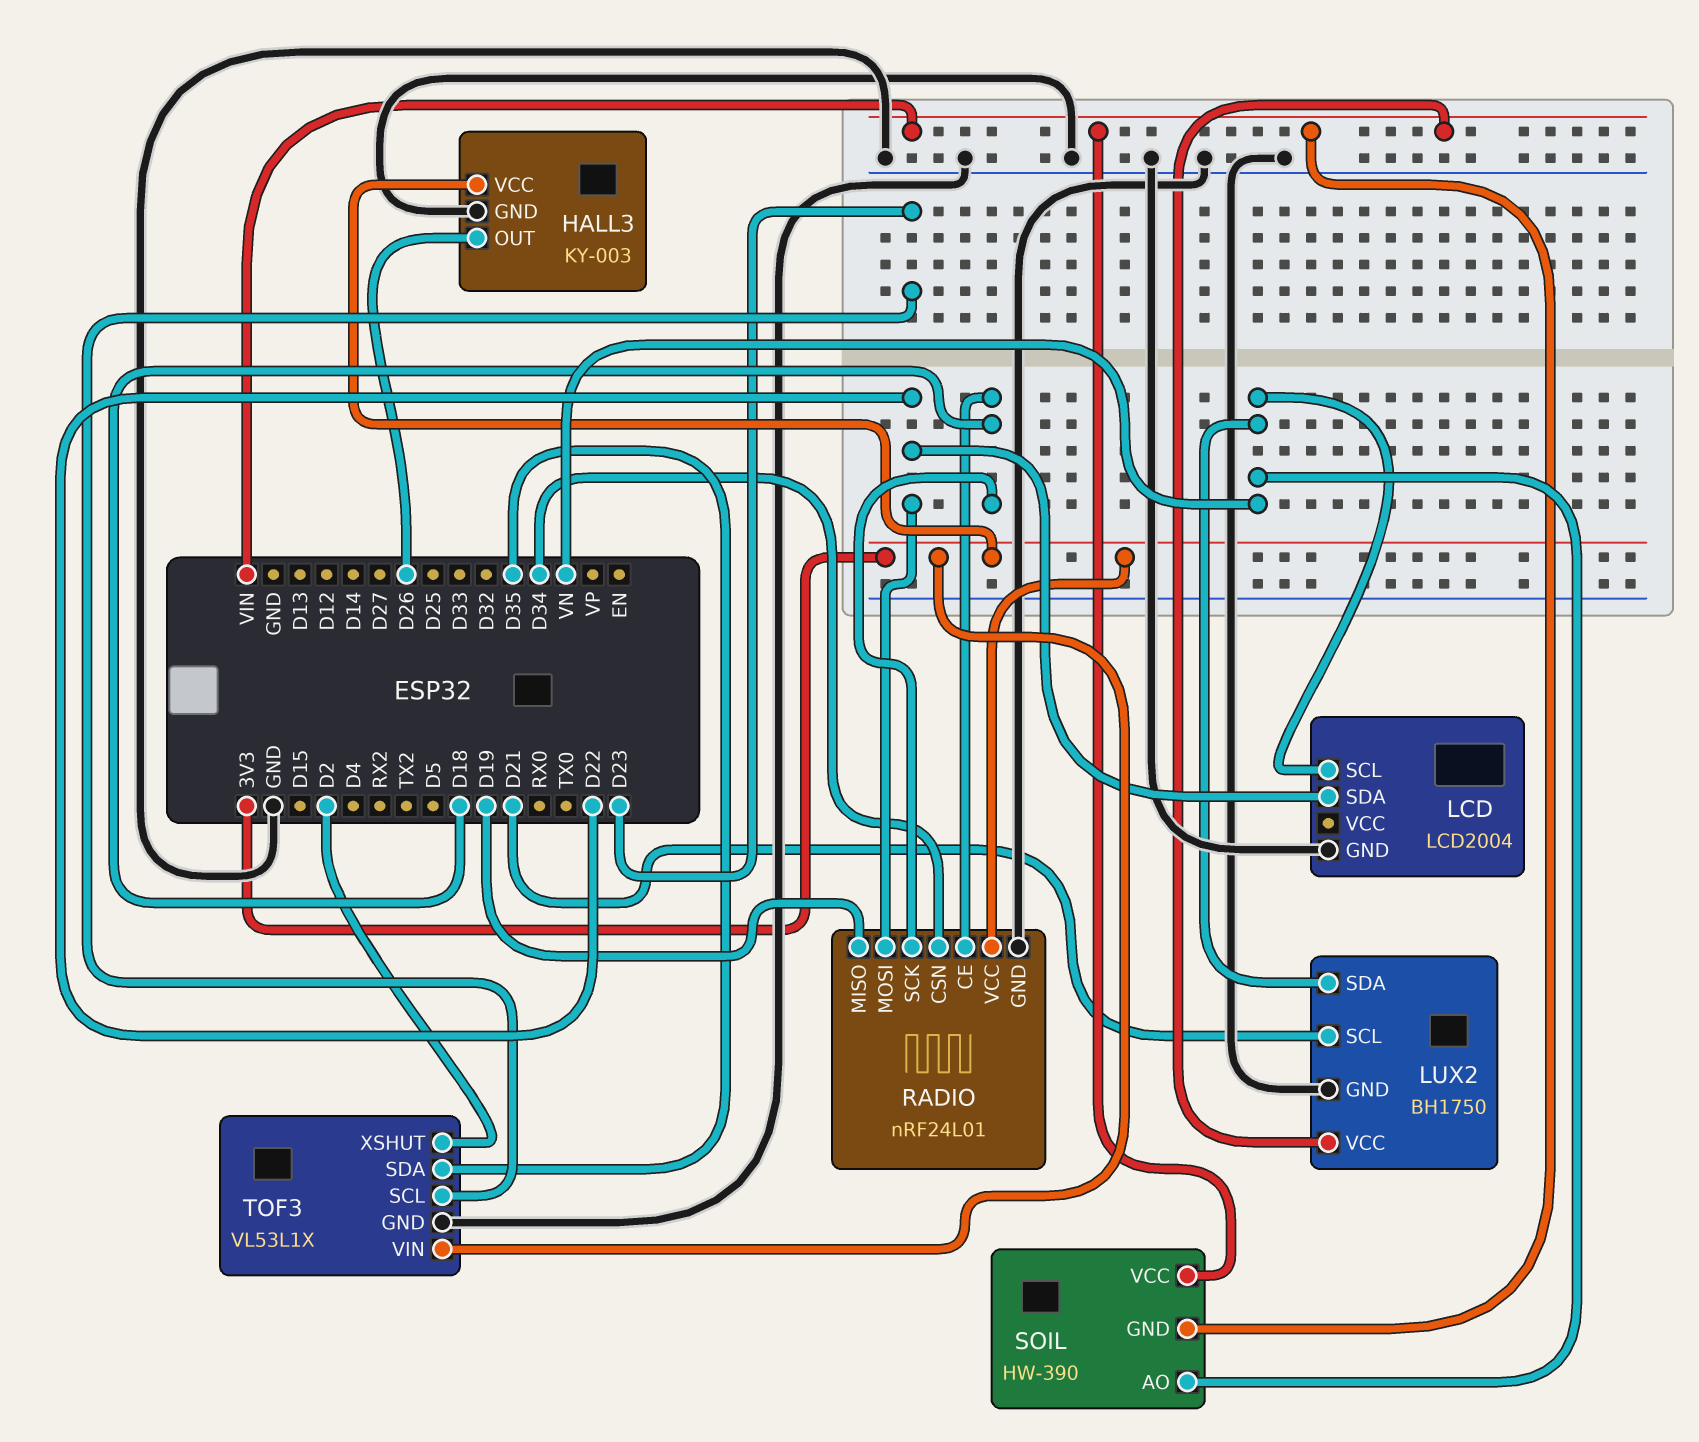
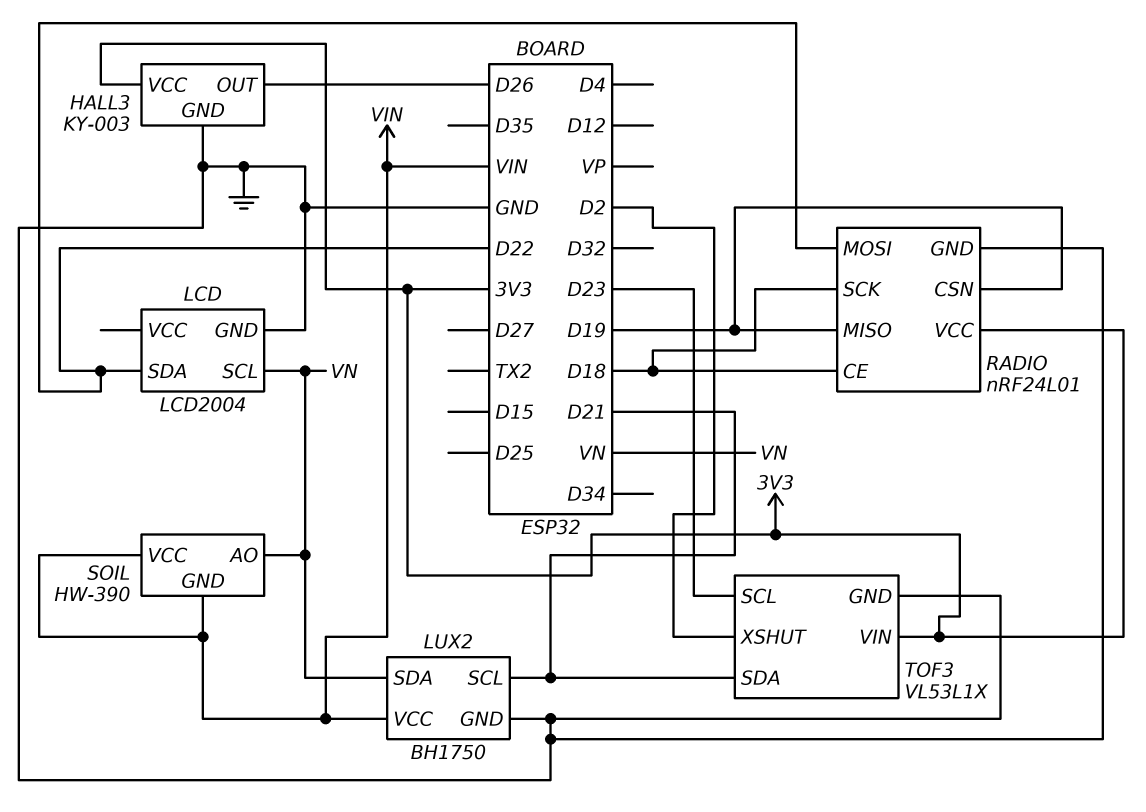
RADIO pin CSN: D34 -> D19
TOF3 pin SDA: D35 -> D21

